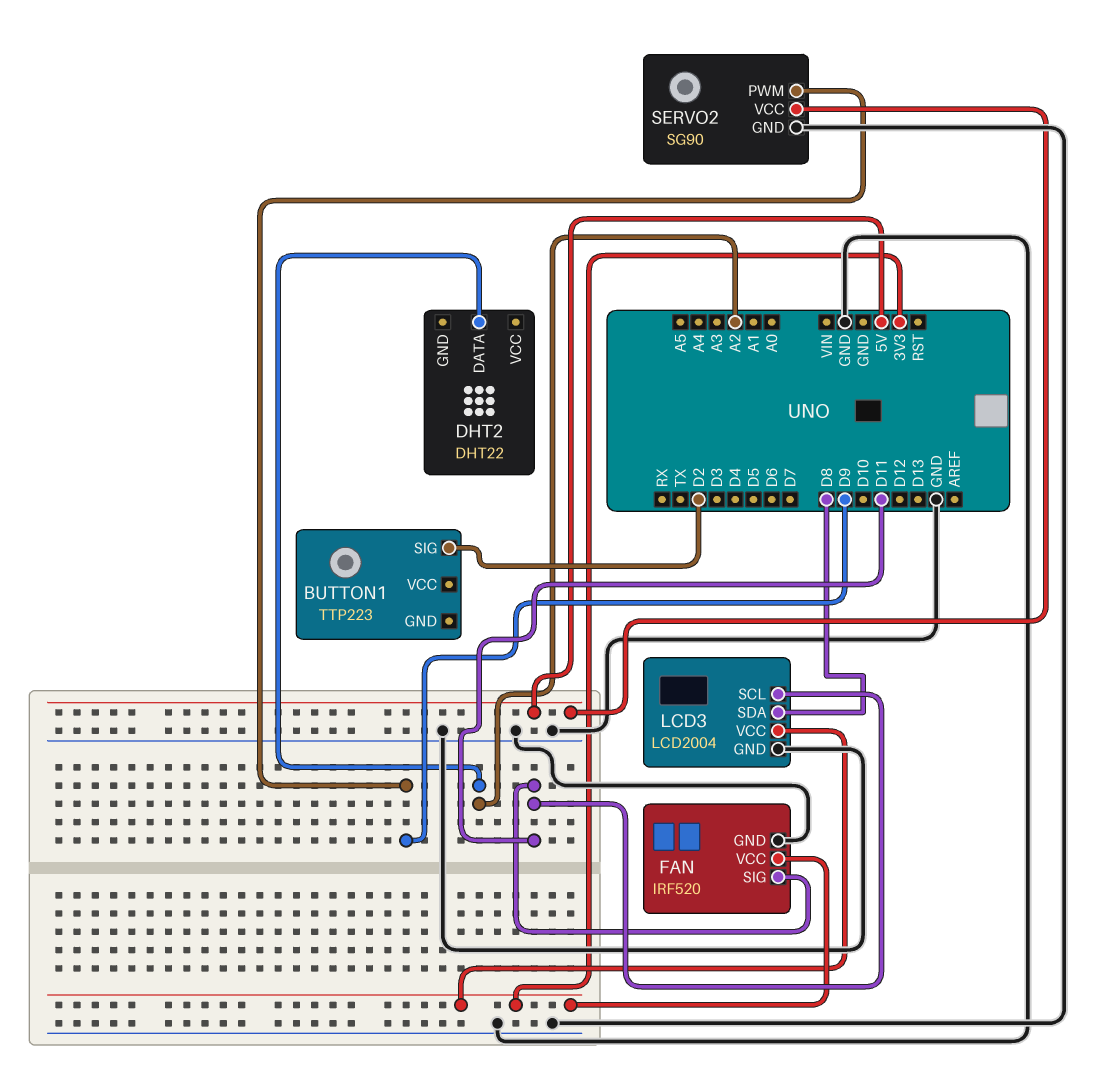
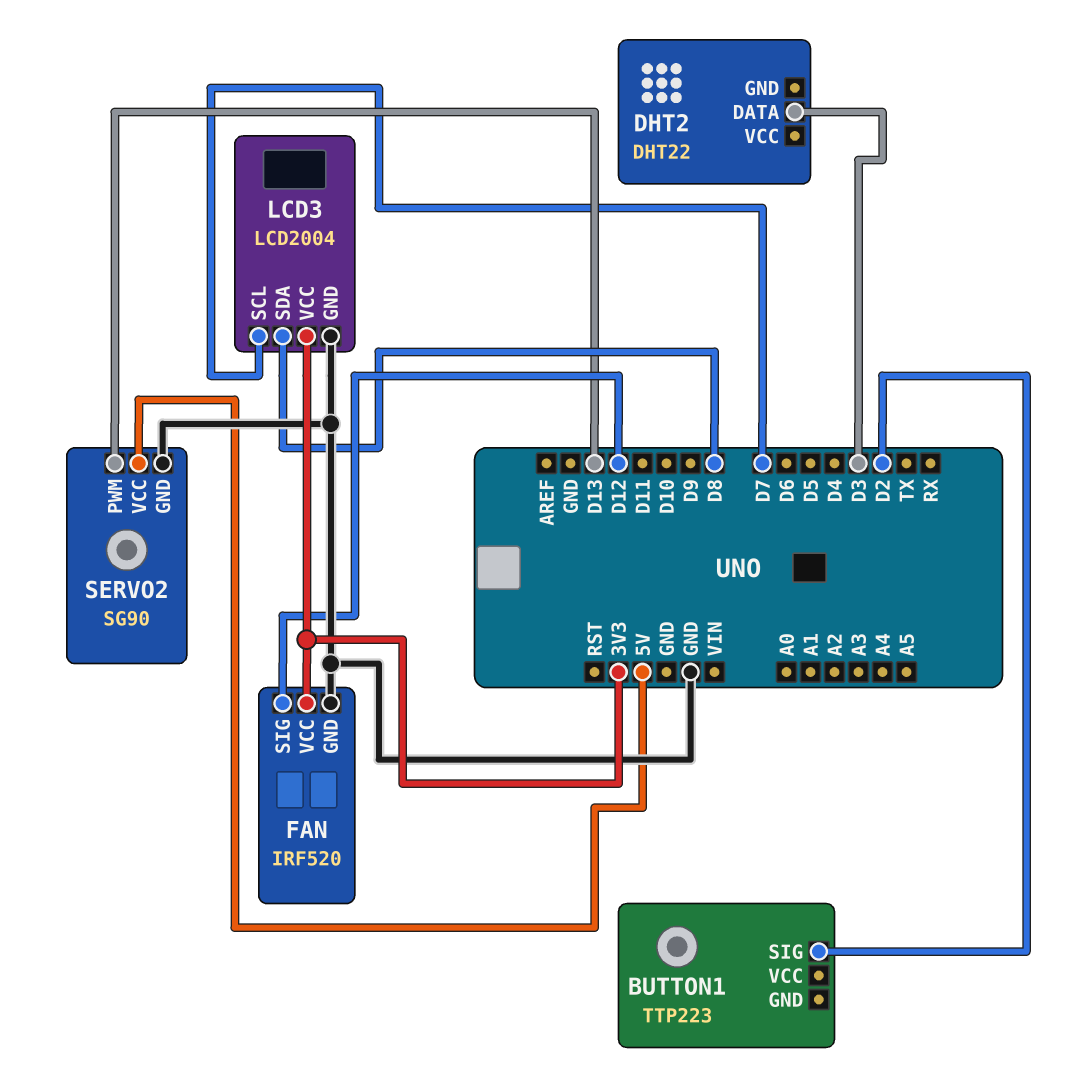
DHT2 pin DATA: A2 -> D3
FAN pin SIG: D11 -> D12
LCD3 pin SCL: D11 -> D7
SERVO2 pin PWM: D9 -> D13

